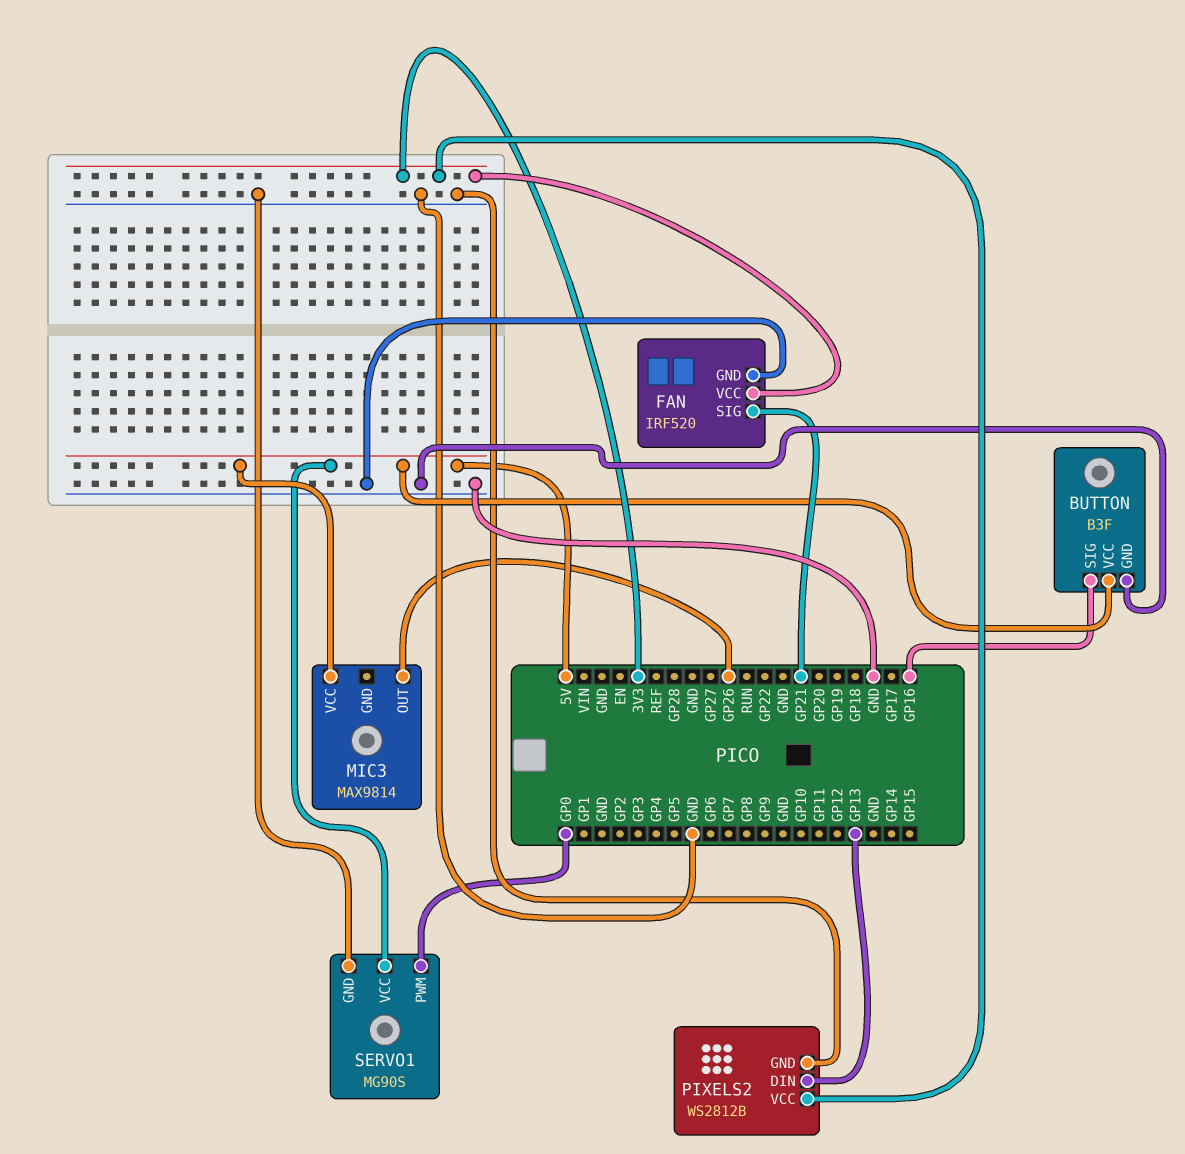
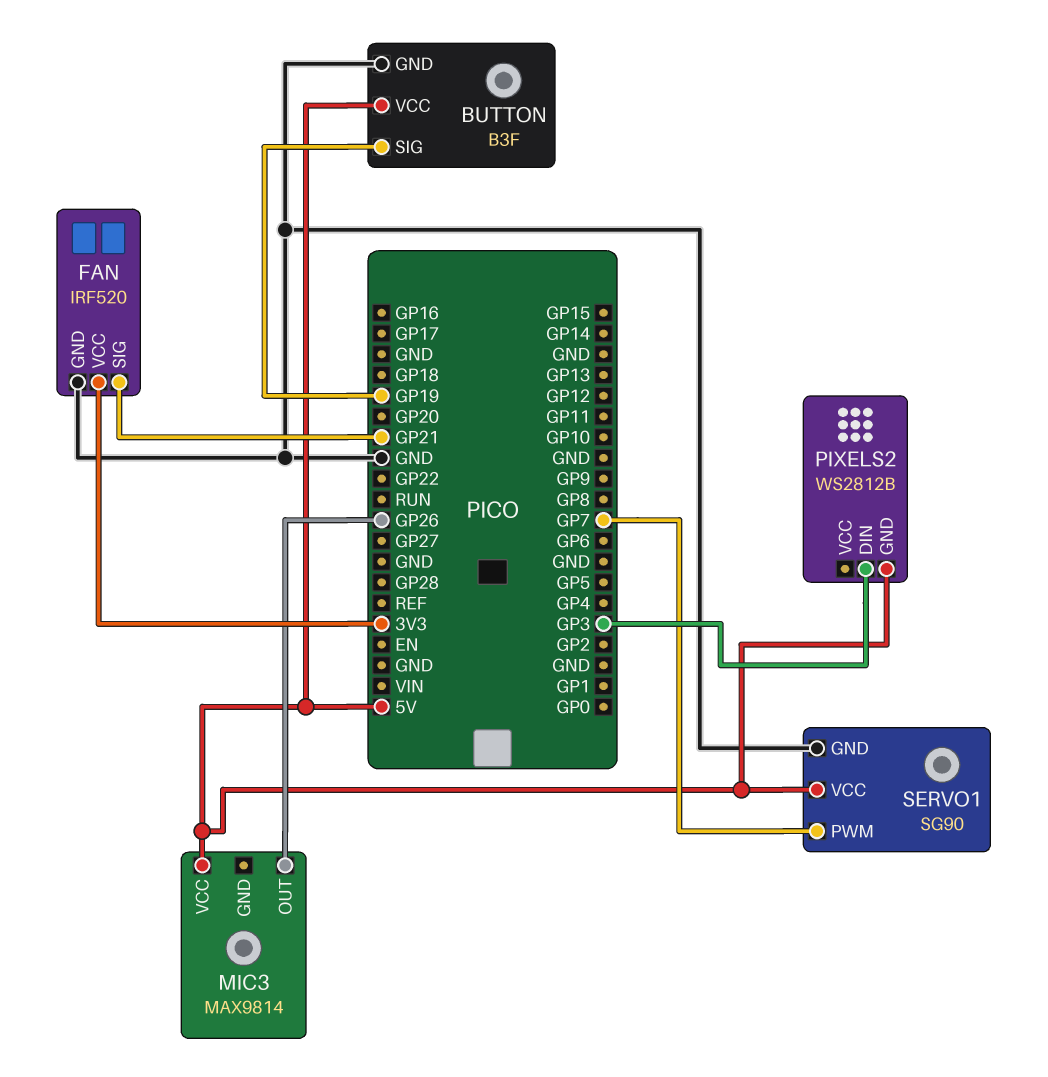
BUTTON pin SIG: GP16 -> GP19
PIXELS2 pin DIN: GP13 -> GP3
PIXELS2 pin GND: GND -> 5V
PIXELS2 pin VCC: 3V3 -> none
SERVO1: MG90S -> SG90
SERVO1 pin PWM: GP0 -> GP7

